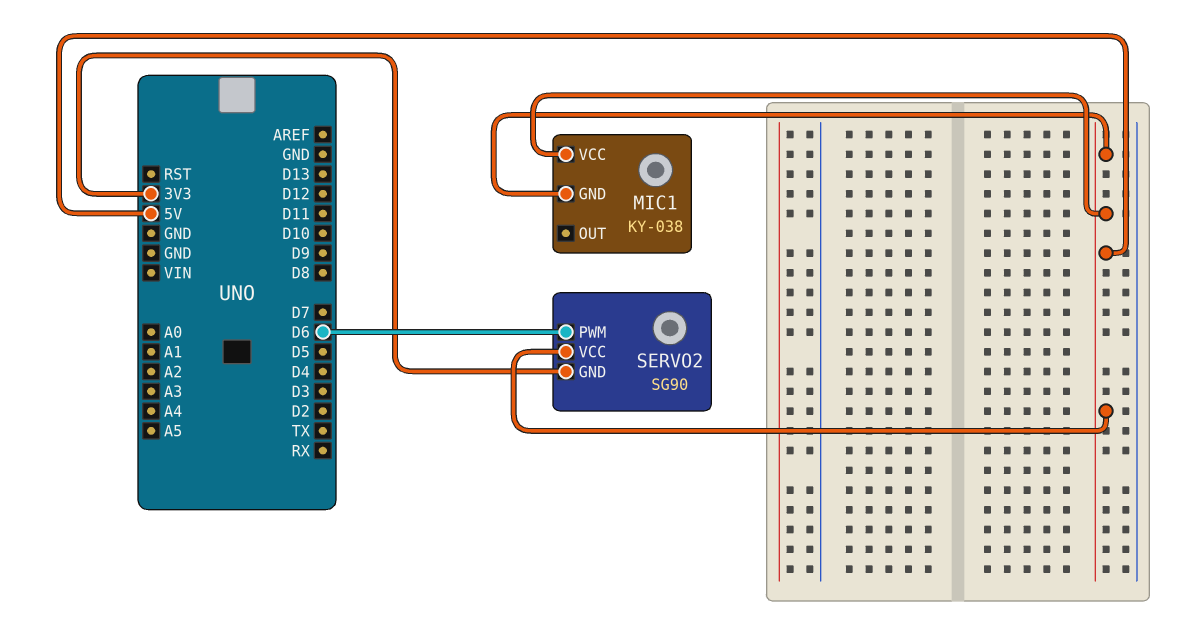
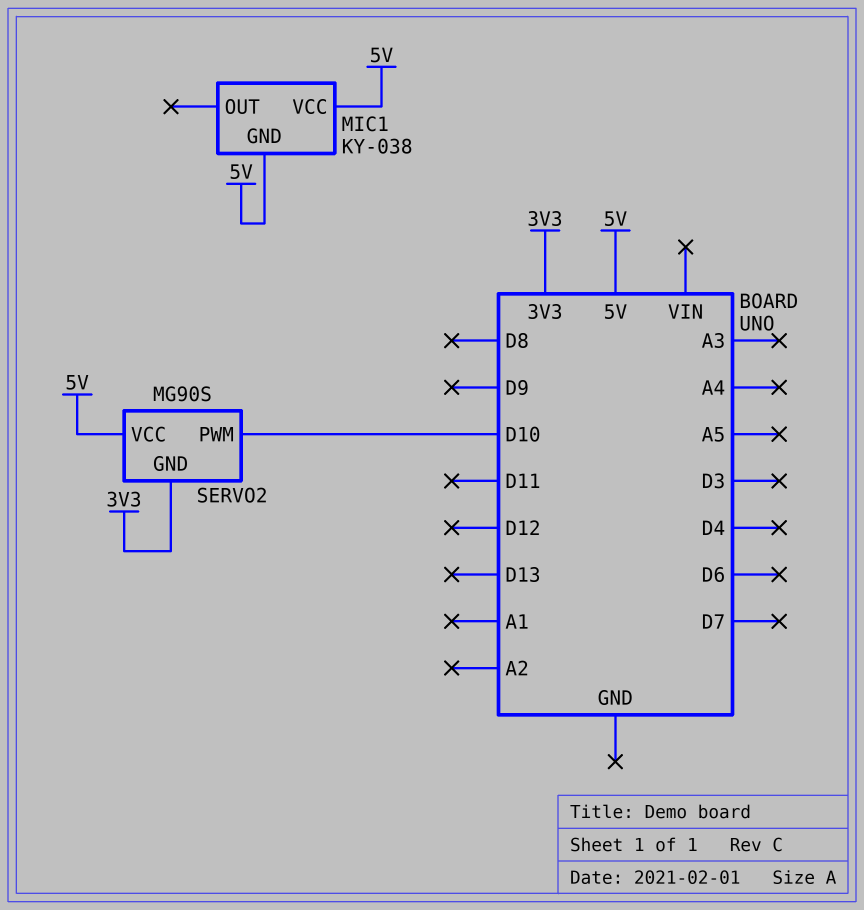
SERVO2: SG90 -> MG90S
SERVO2 pin PWM: D6 -> D10

